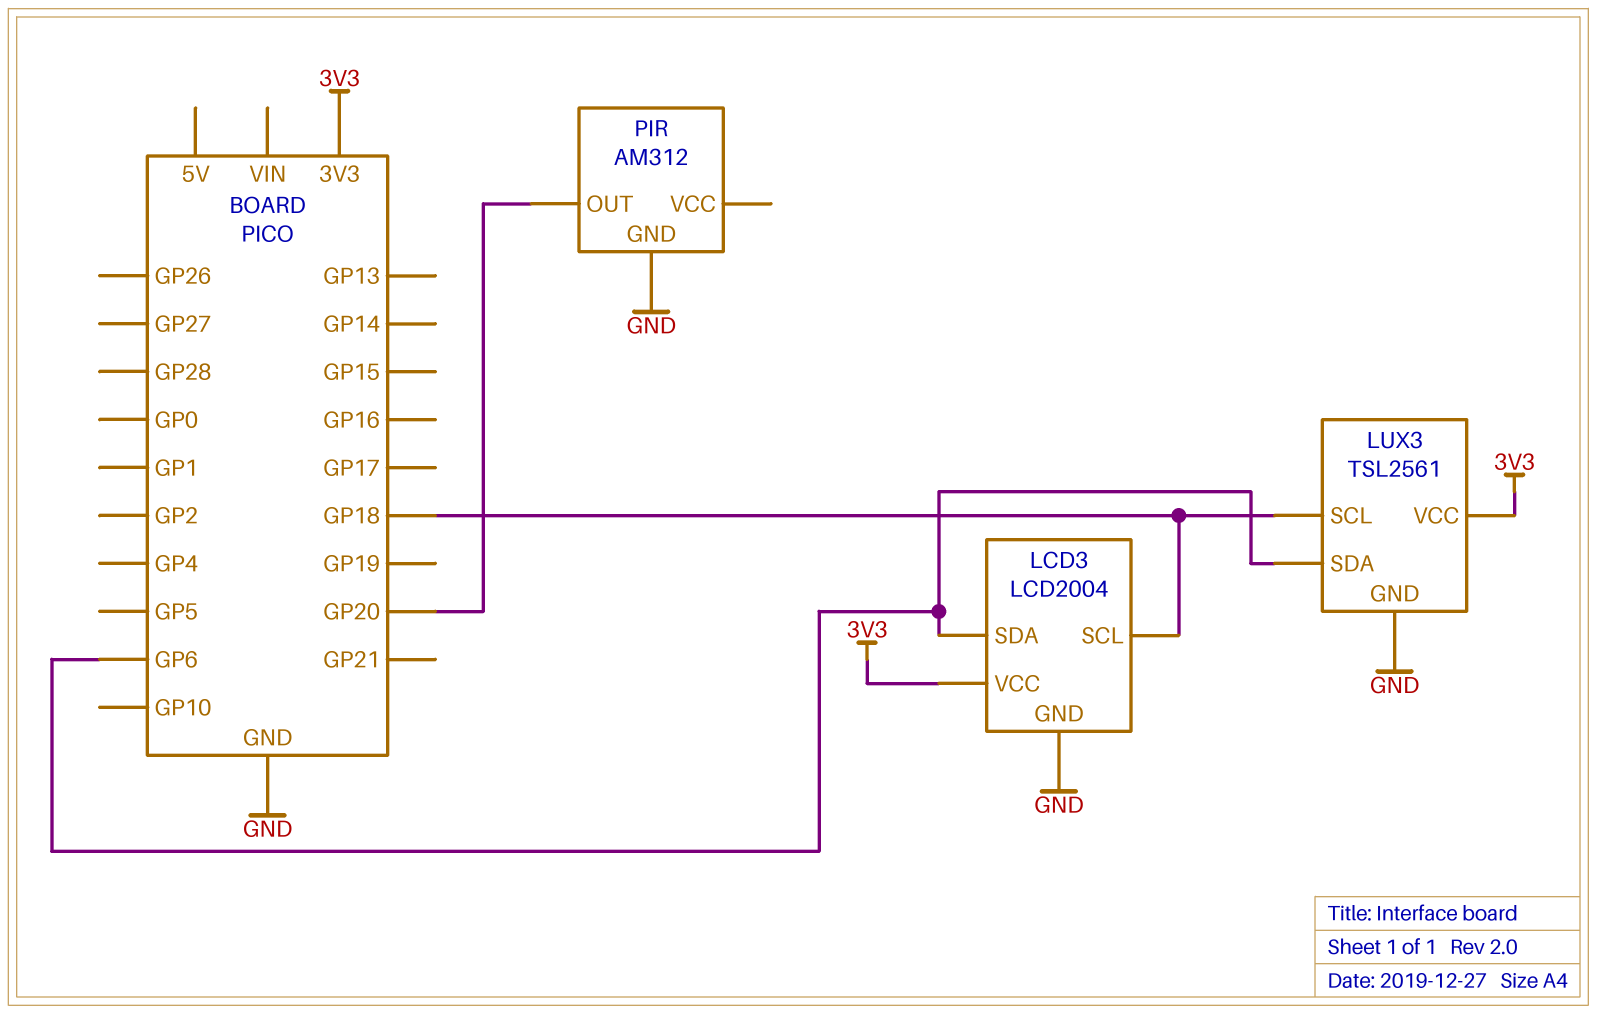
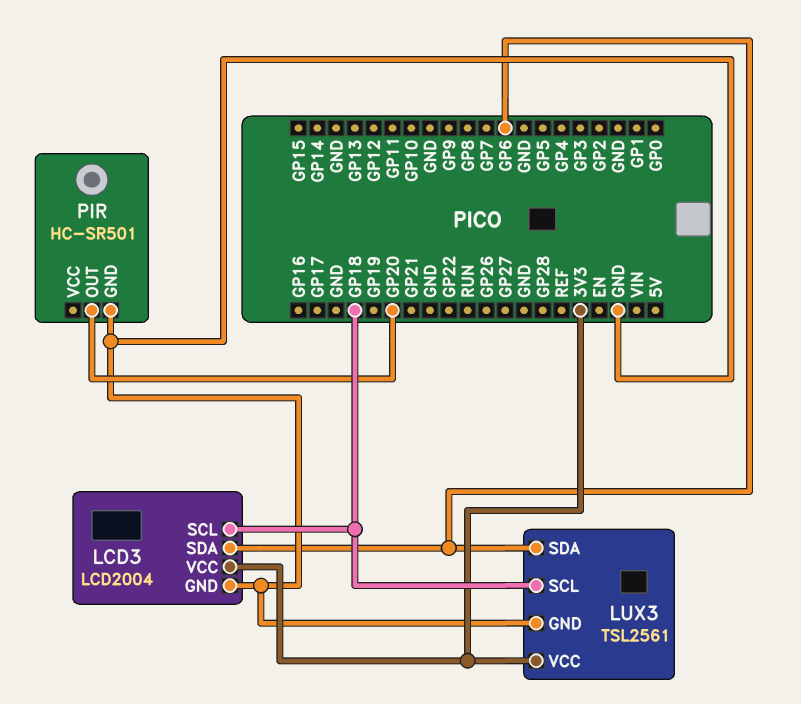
PIR: AM312 -> HC-SR501

